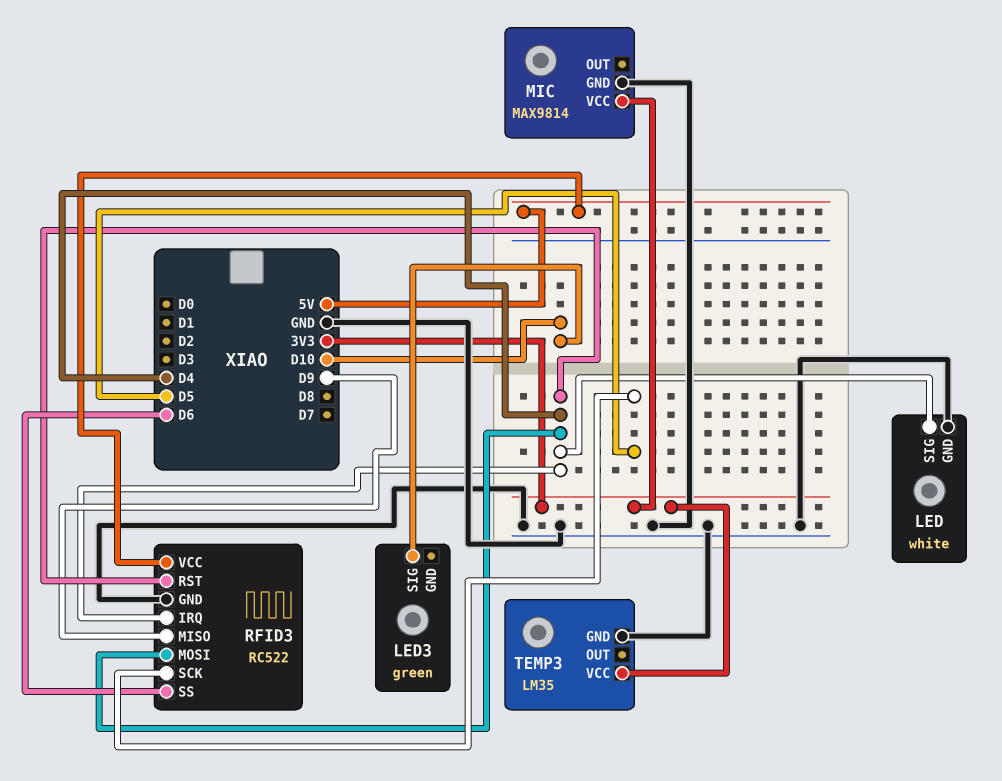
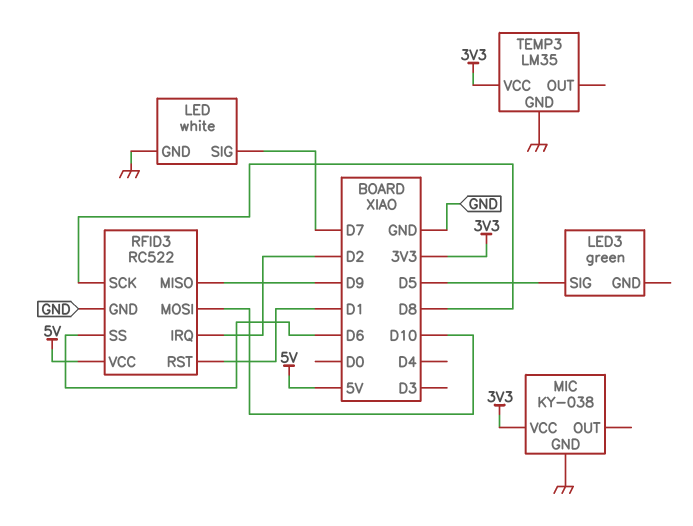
LED pin SIG: D4 -> D7
LED3 pin SIG: D10 -> D5
MIC: MAX9814 -> KY-038
RFID3 pin IRQ: D4 -> D2
RFID3 pin MOSI: D4 -> D10
RFID3 pin RST: D4 -> D1
RFID3 pin SCK: D5 -> D8

